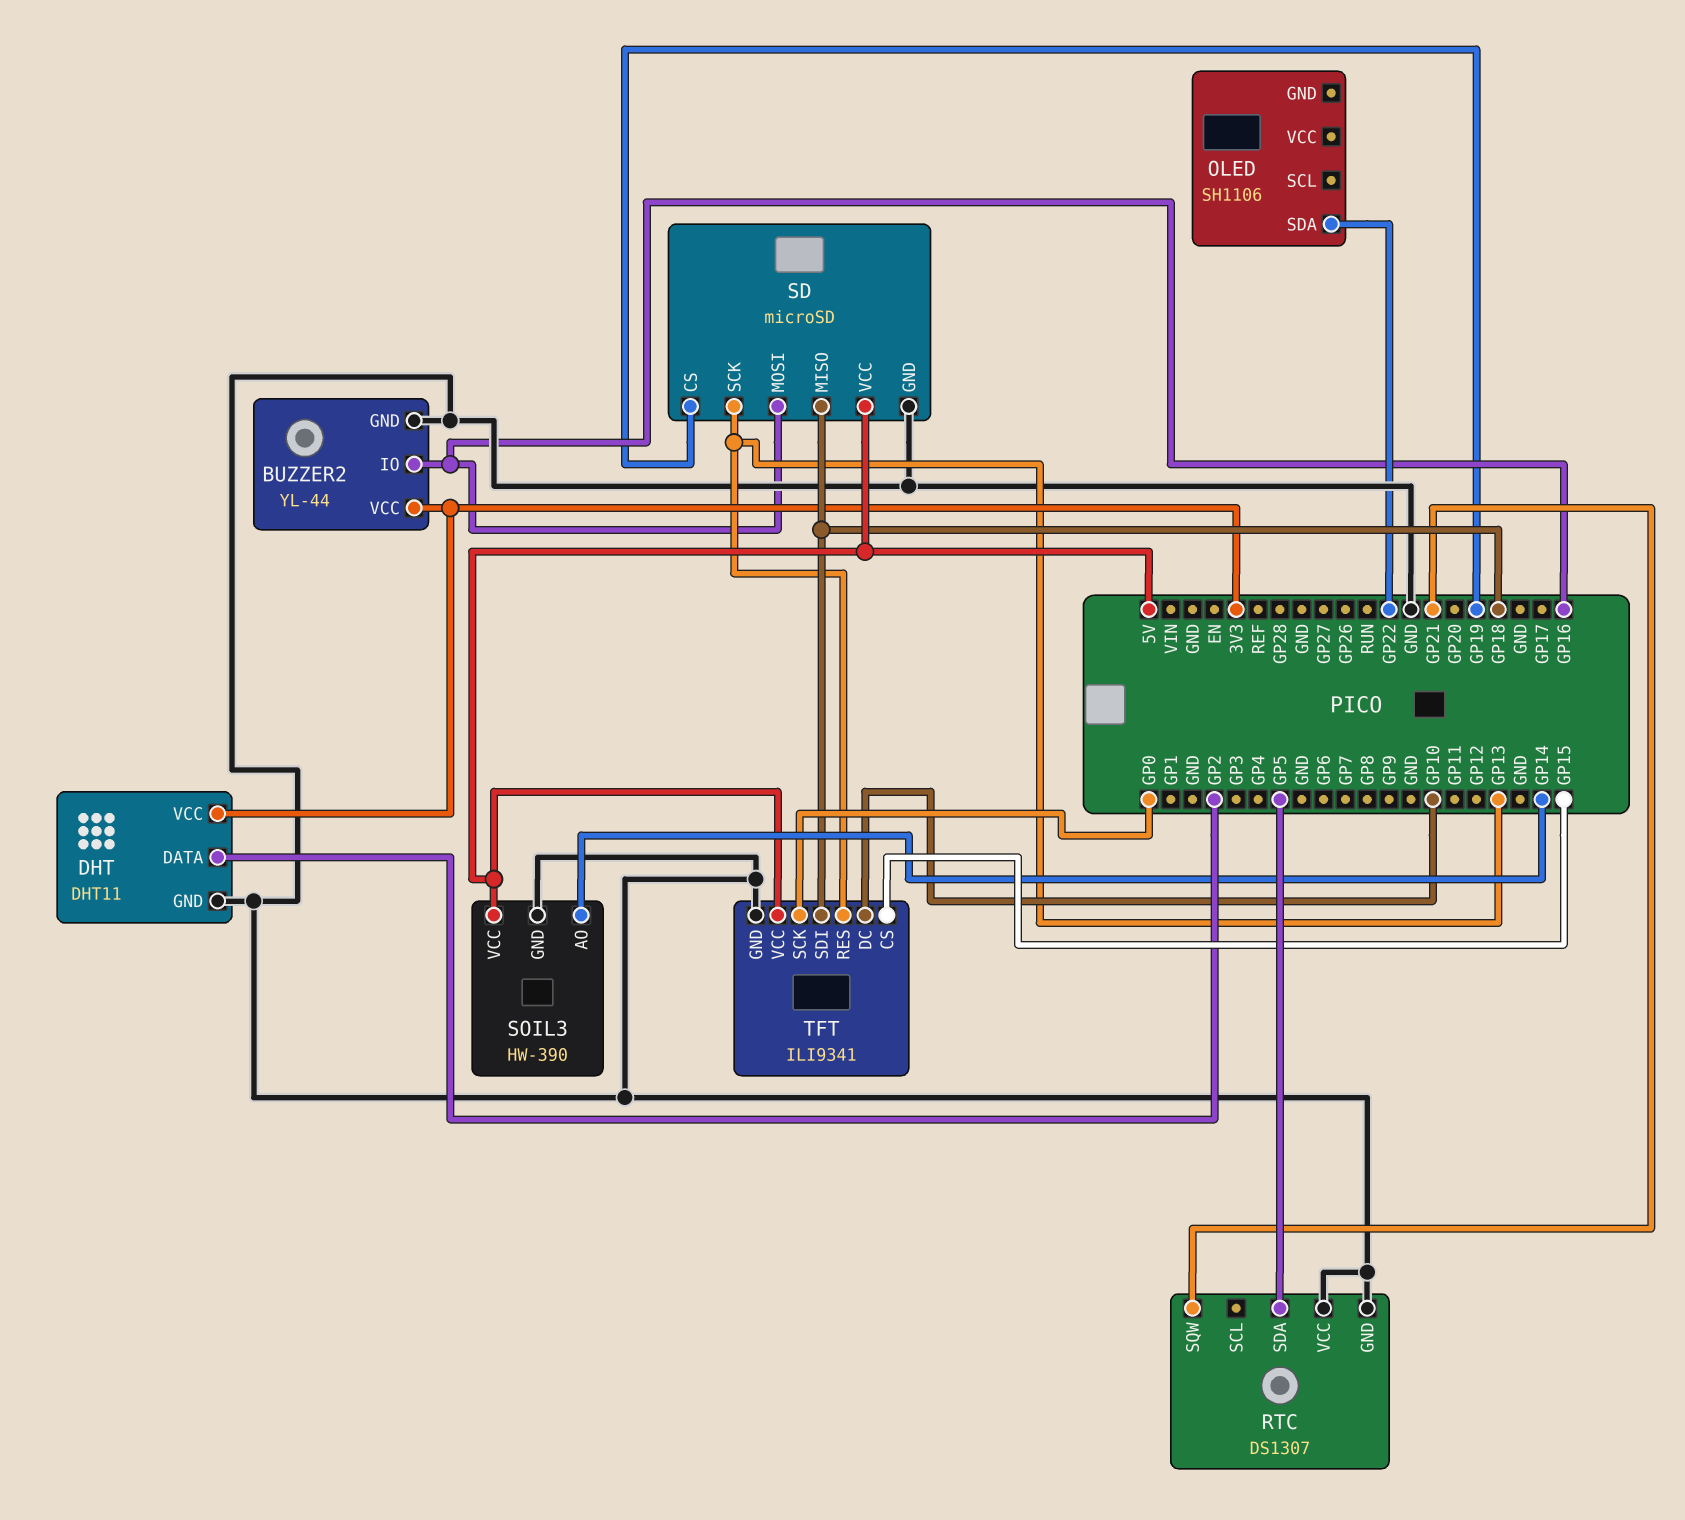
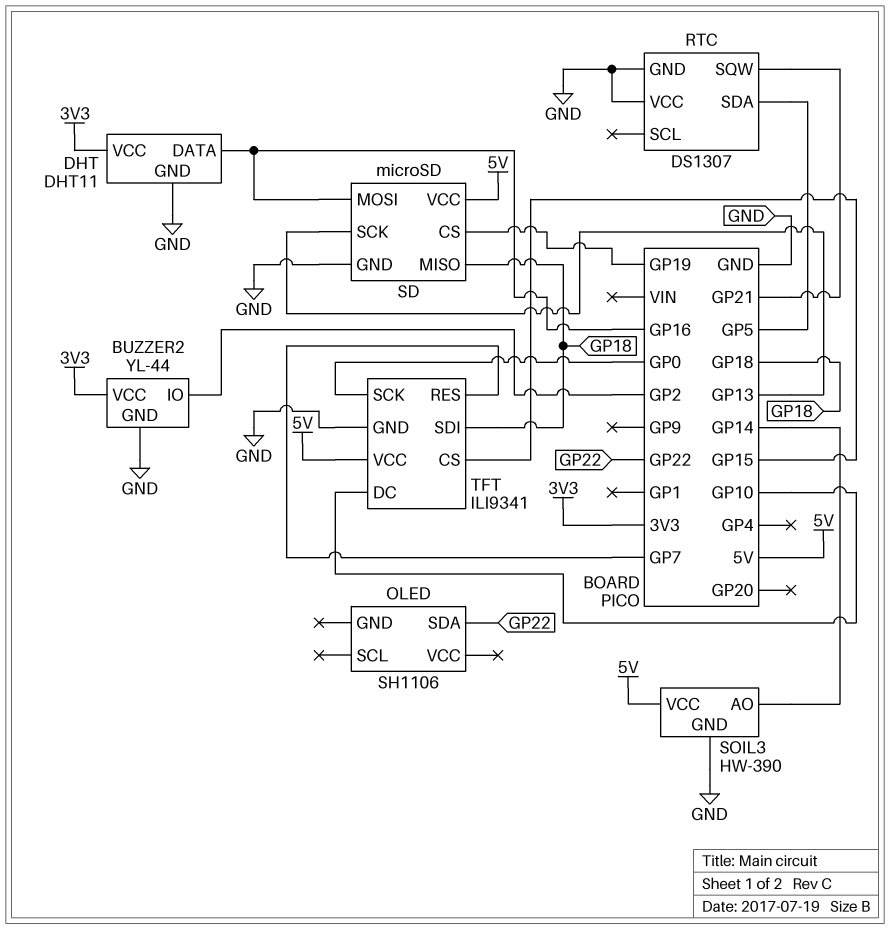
BUZZER2 pin IO: GP16 -> GP2
DHT pin DATA: GP2 -> GP16
TFT pin RES: GP13 -> GP7

